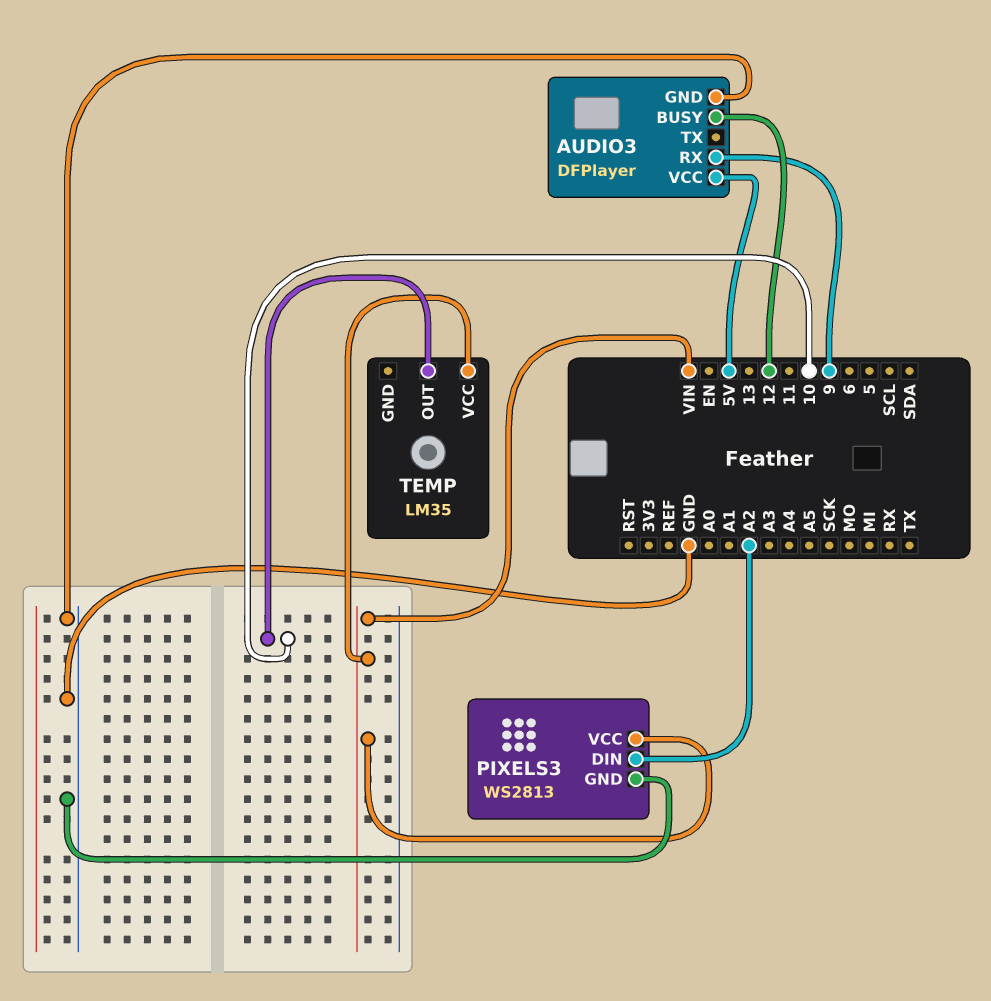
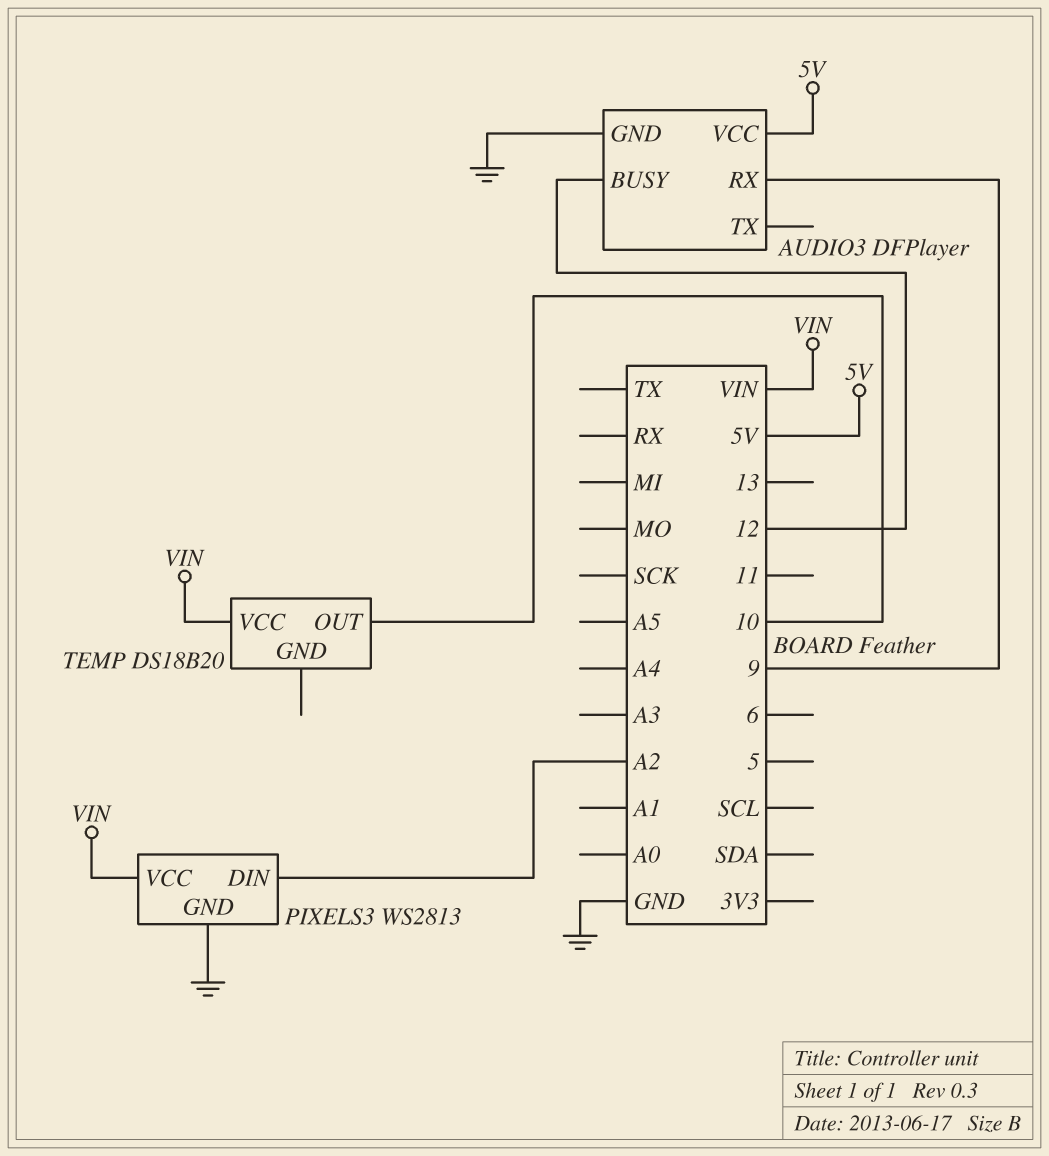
TEMP: LM35 -> DS18B20

